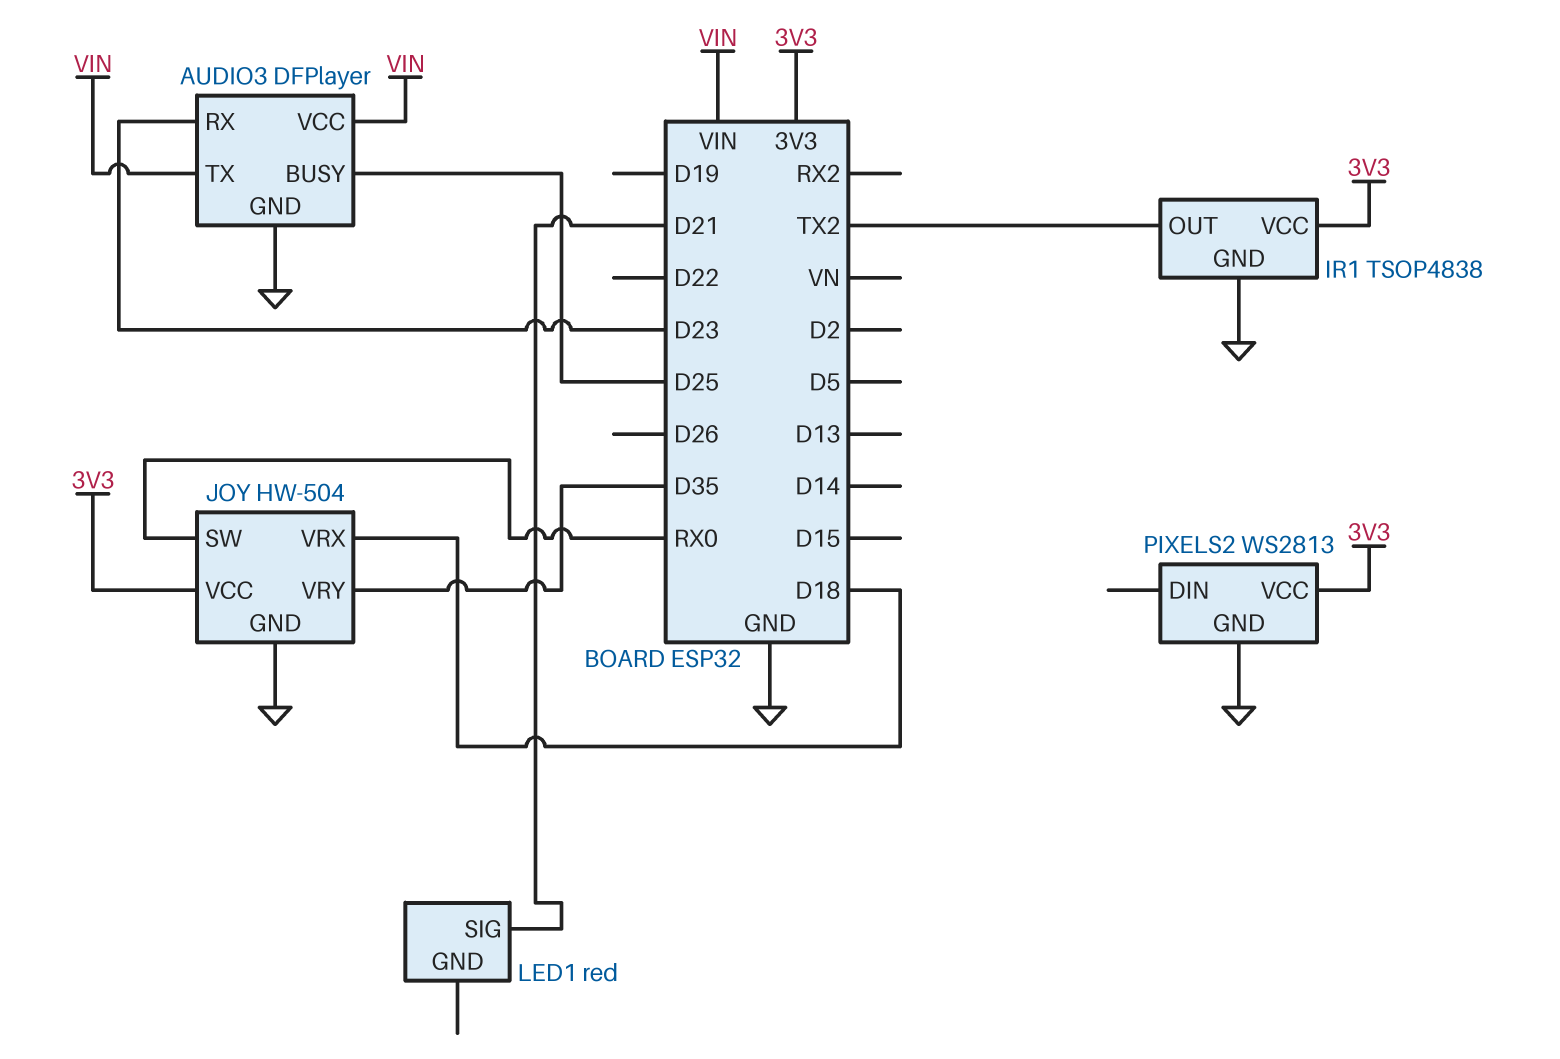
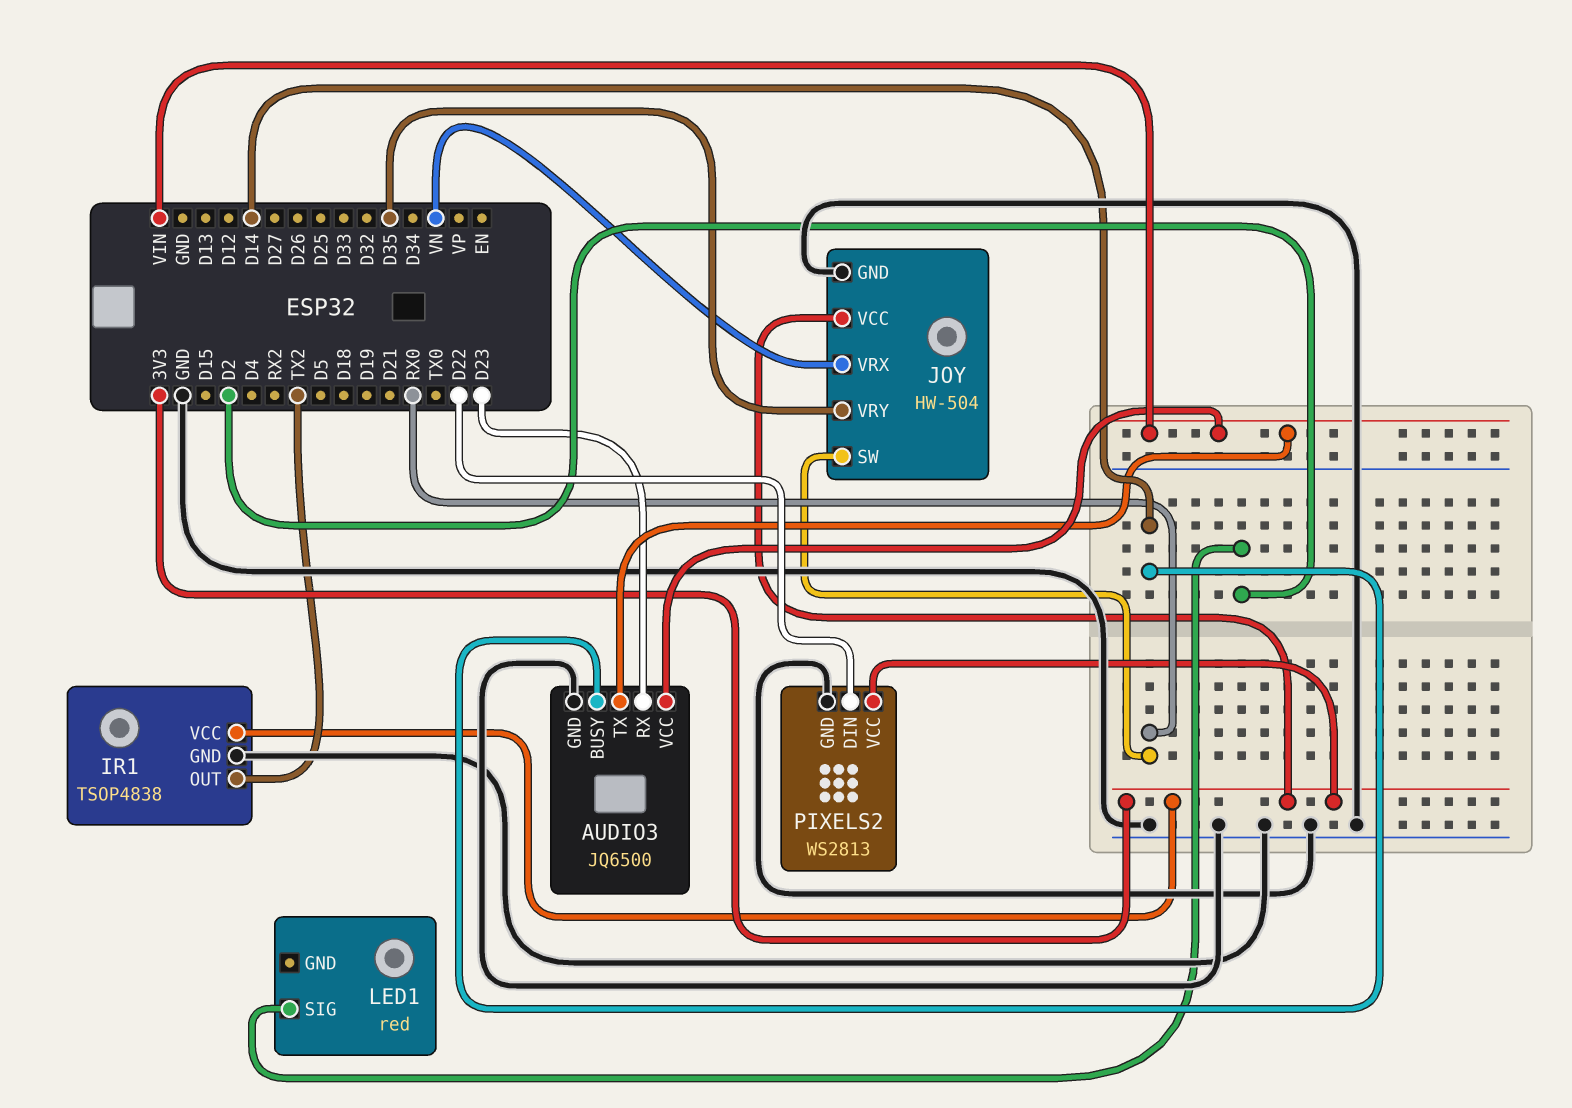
AUDIO3: DFPlayer -> JQ6500
AUDIO3 pin BUSY: D25 -> D14
JOY pin VRX: D18 -> VN
LED1 pin SIG: D21 -> D2
PIXELS2 pin DIN: none -> D22

